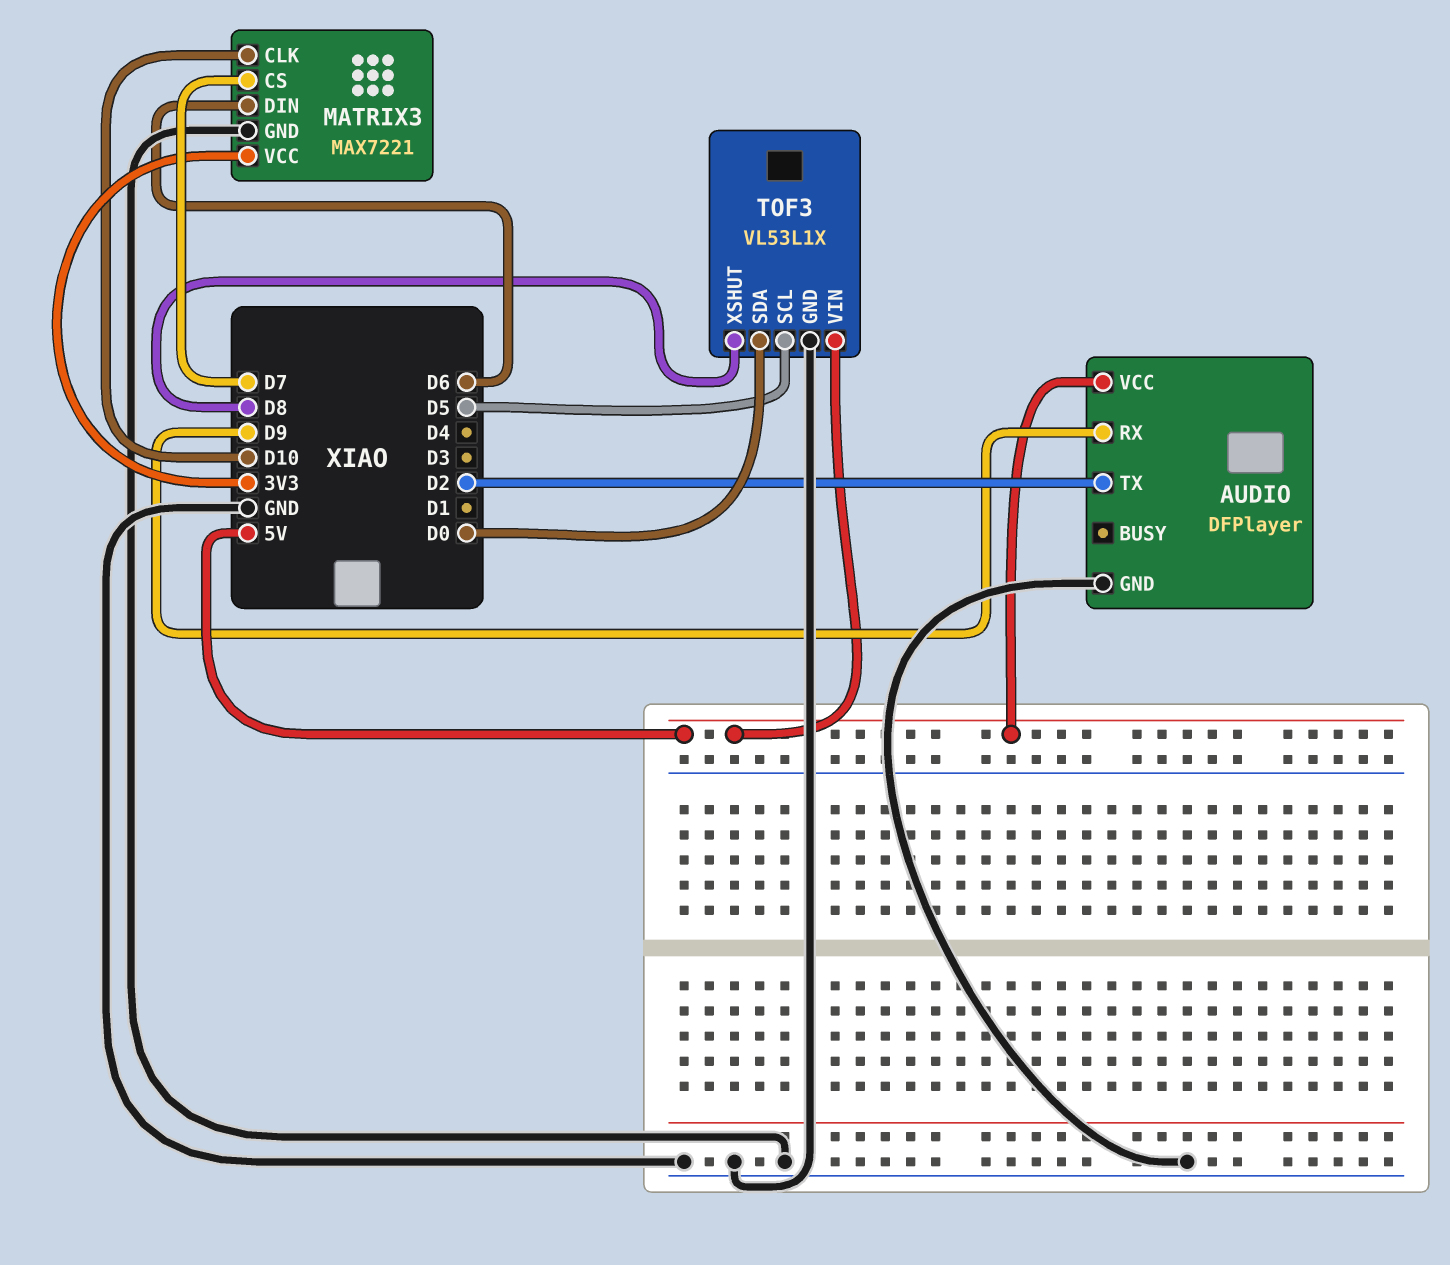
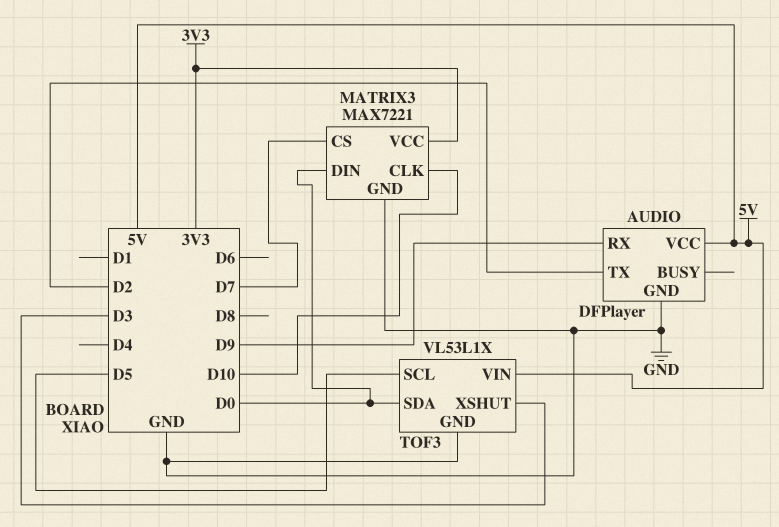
MATRIX3 pin DIN: D6 -> D0
TOF3 pin XSHUT: D8 -> D3

